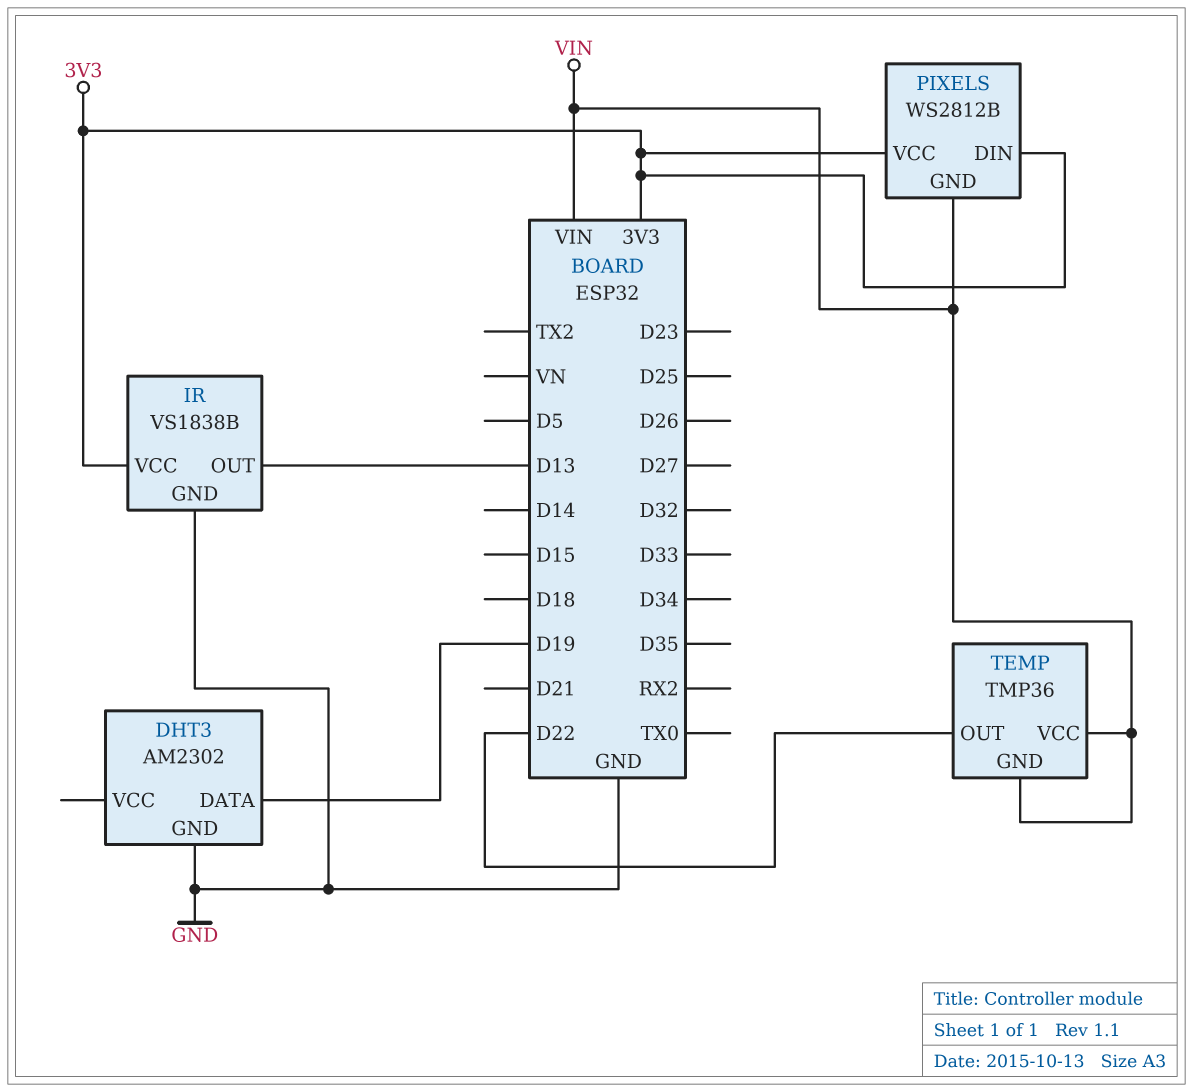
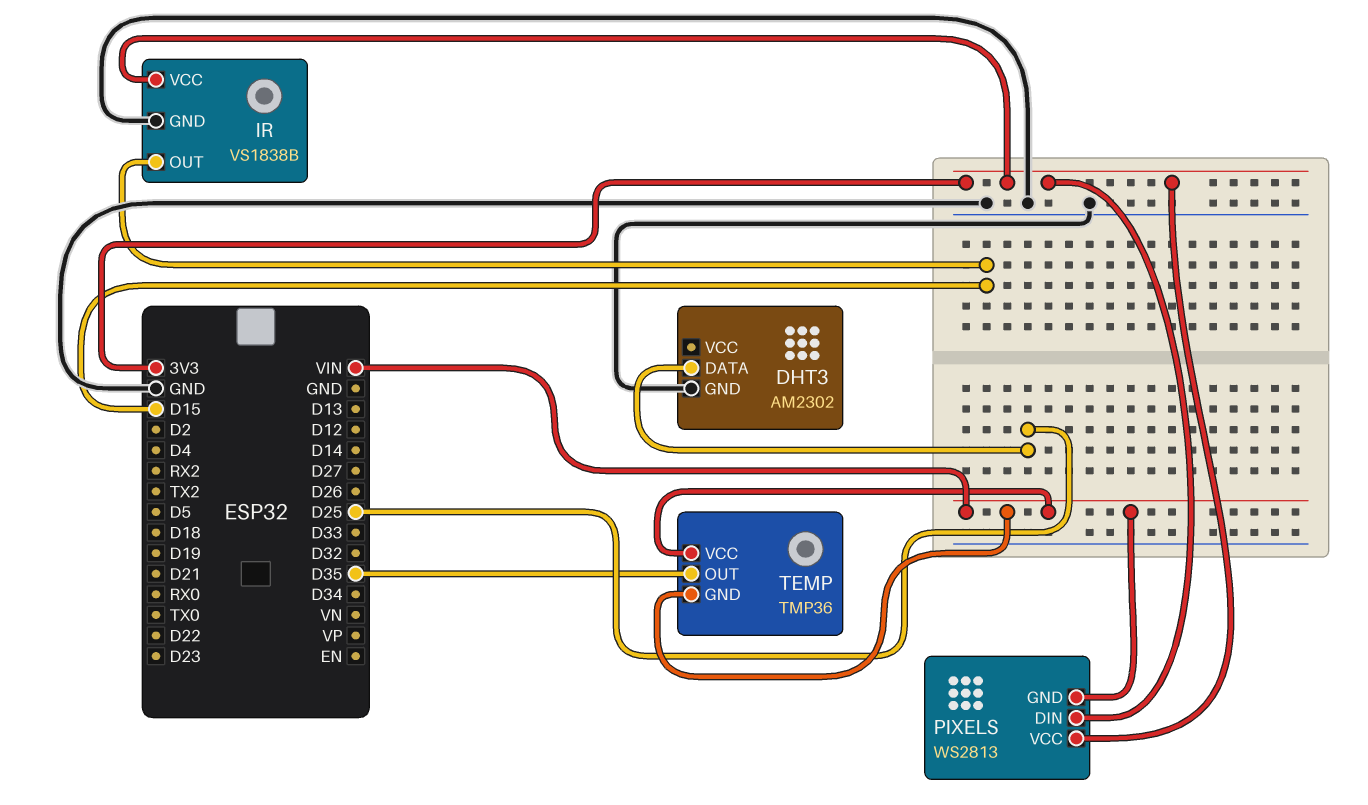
DHT3 pin DATA: D19 -> D25
IR pin OUT: D13 -> D15
PIXELS: WS2812B -> WS2813
TEMP pin OUT: D22 -> D35

